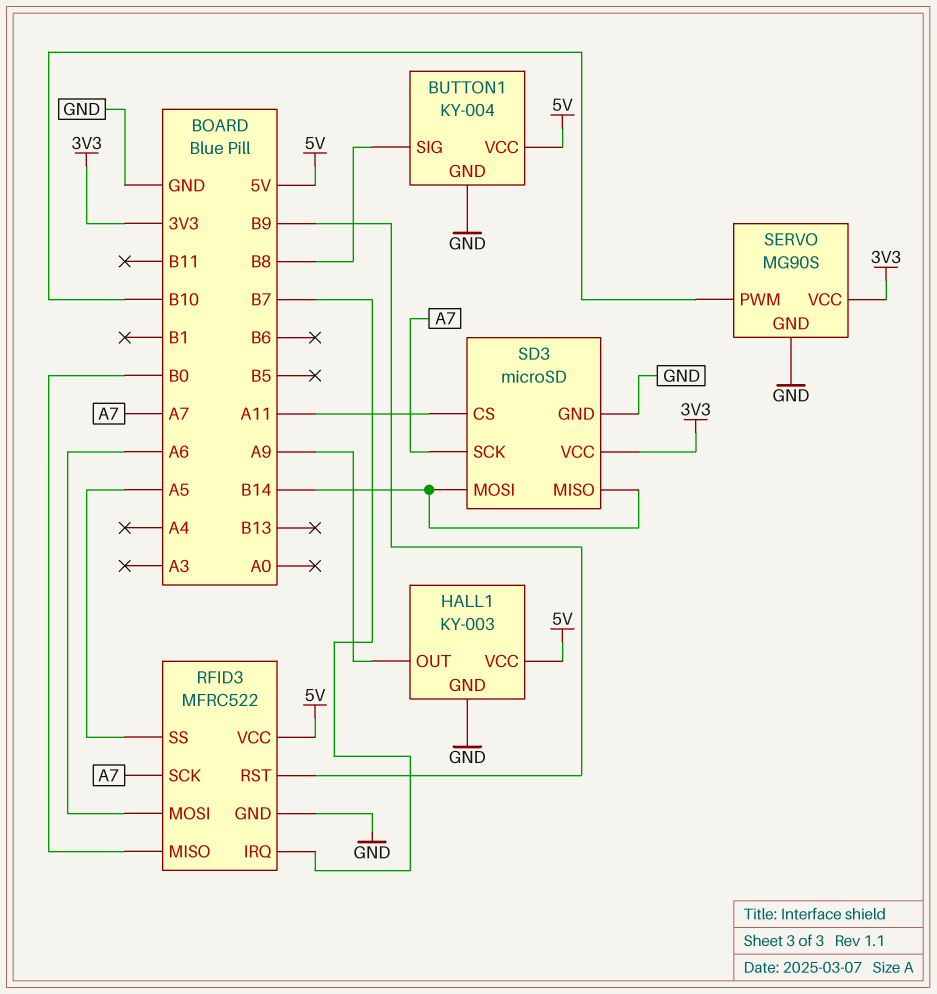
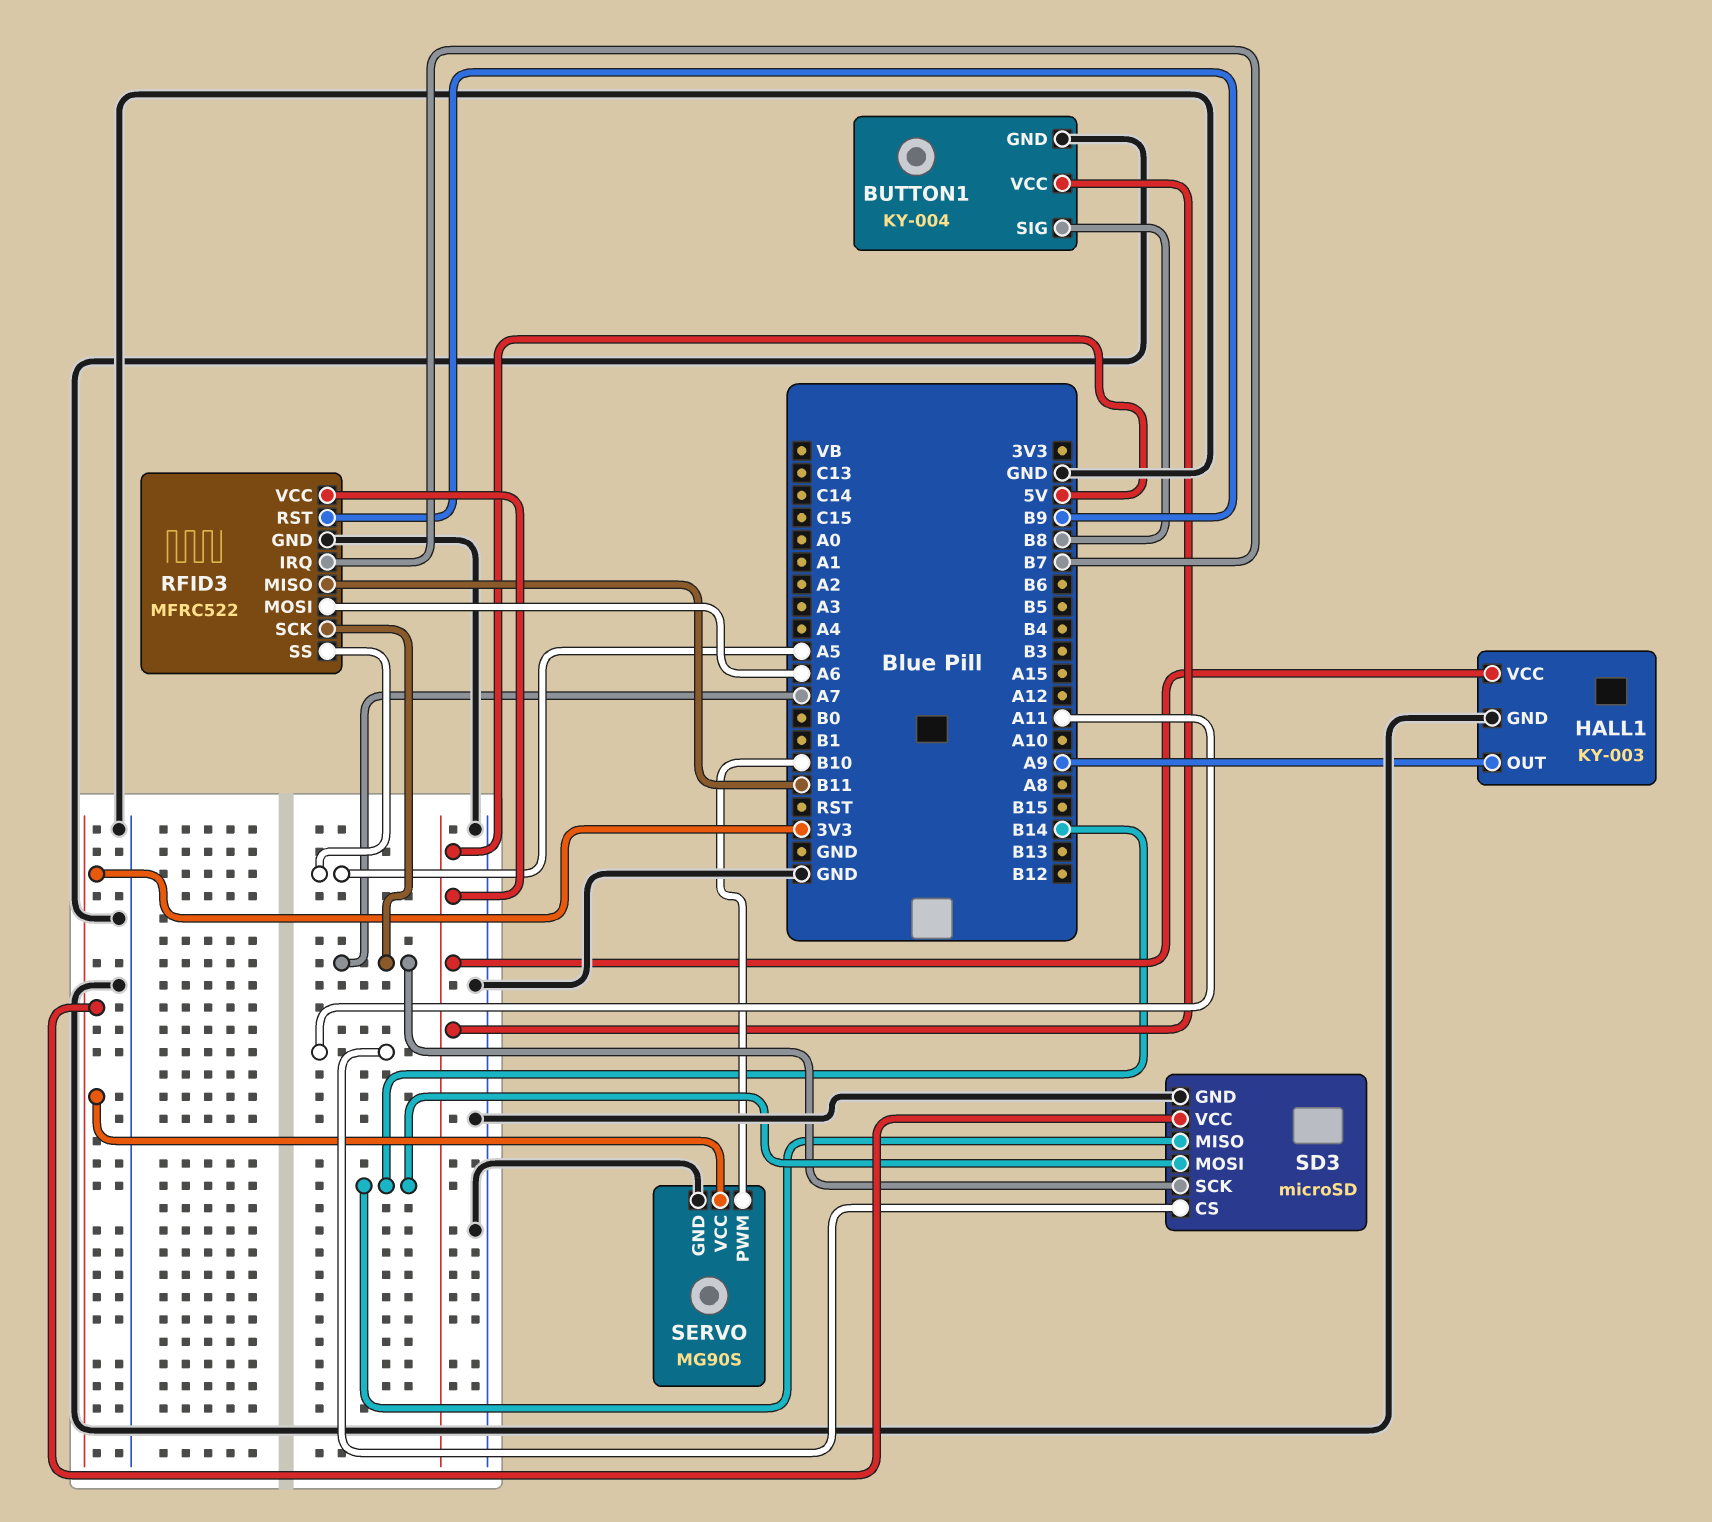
RFID3 pin MISO: B0 -> B11

